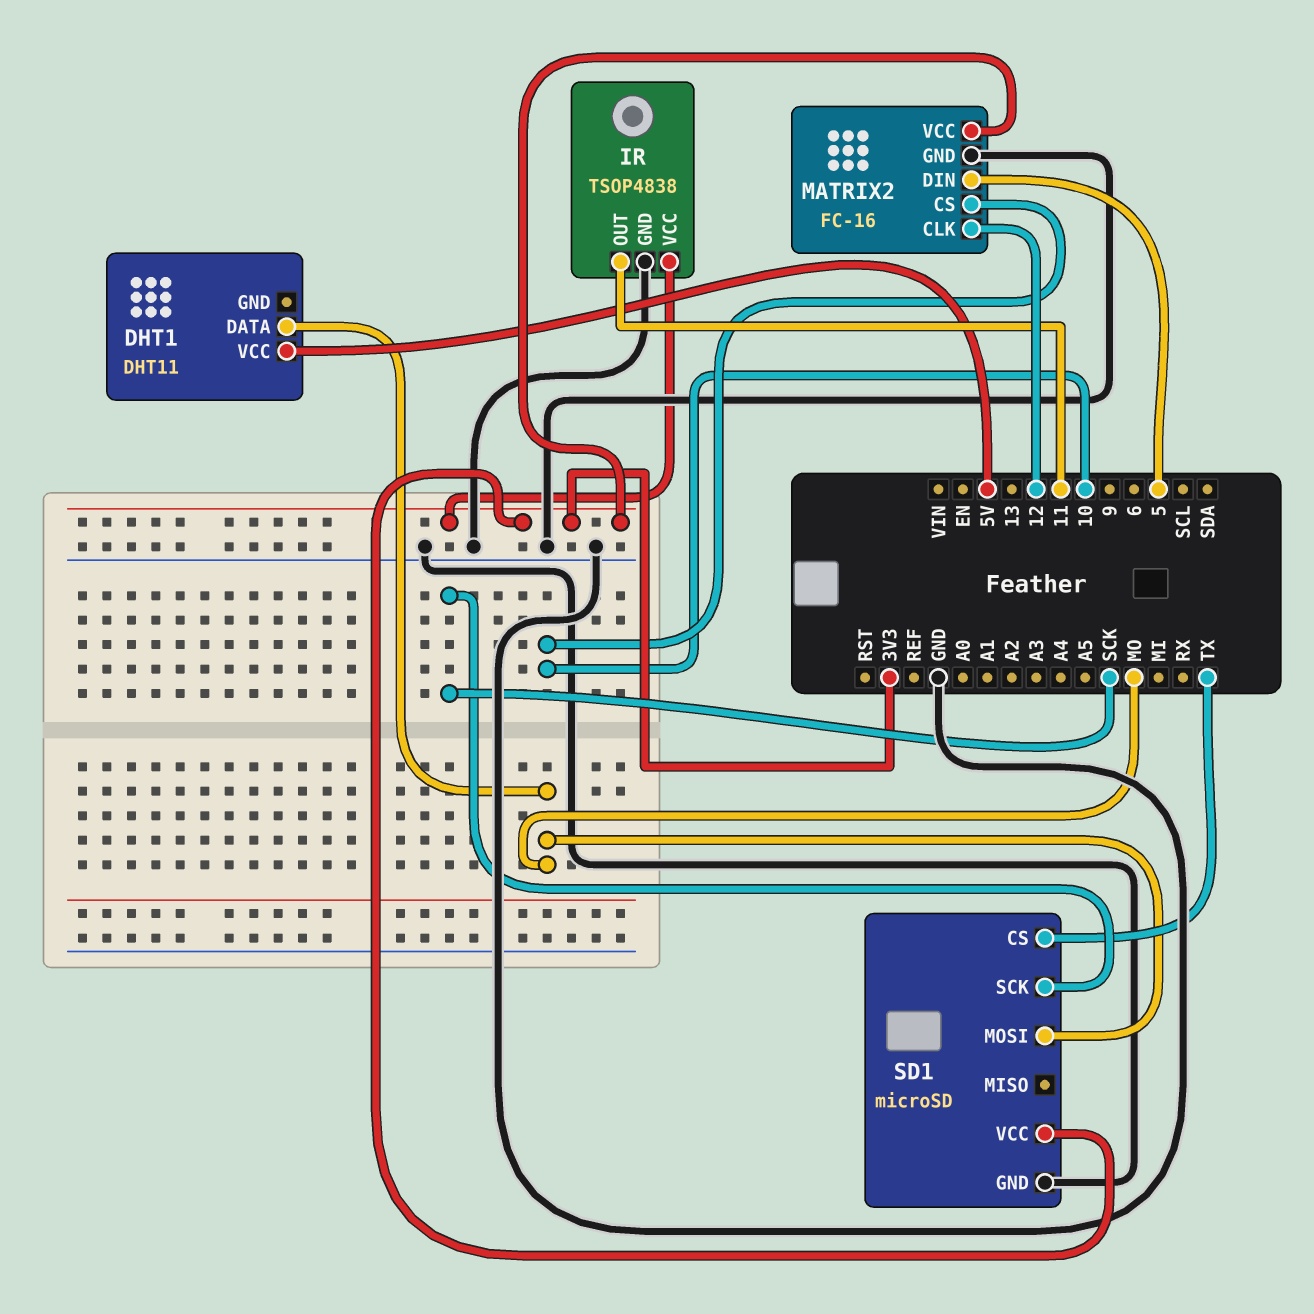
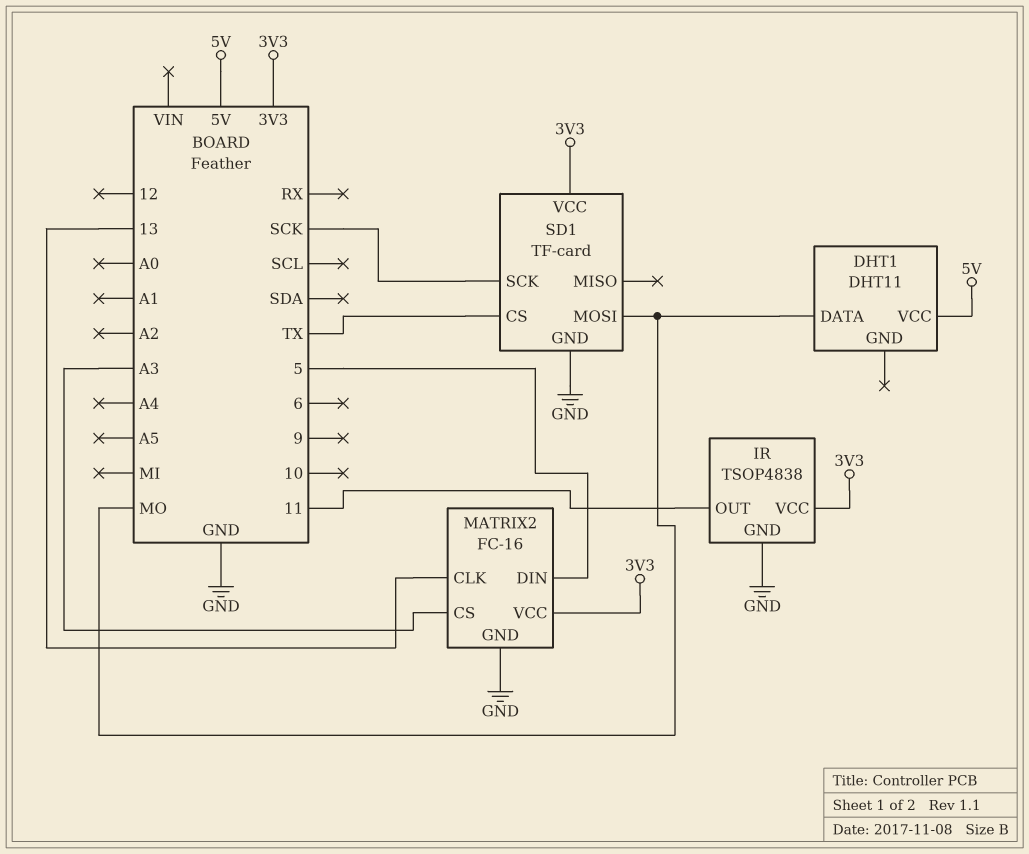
MATRIX2 pin CLK: 12 -> 13
MATRIX2 pin CS: 10 -> A3
SD1: microSD -> TF-card

